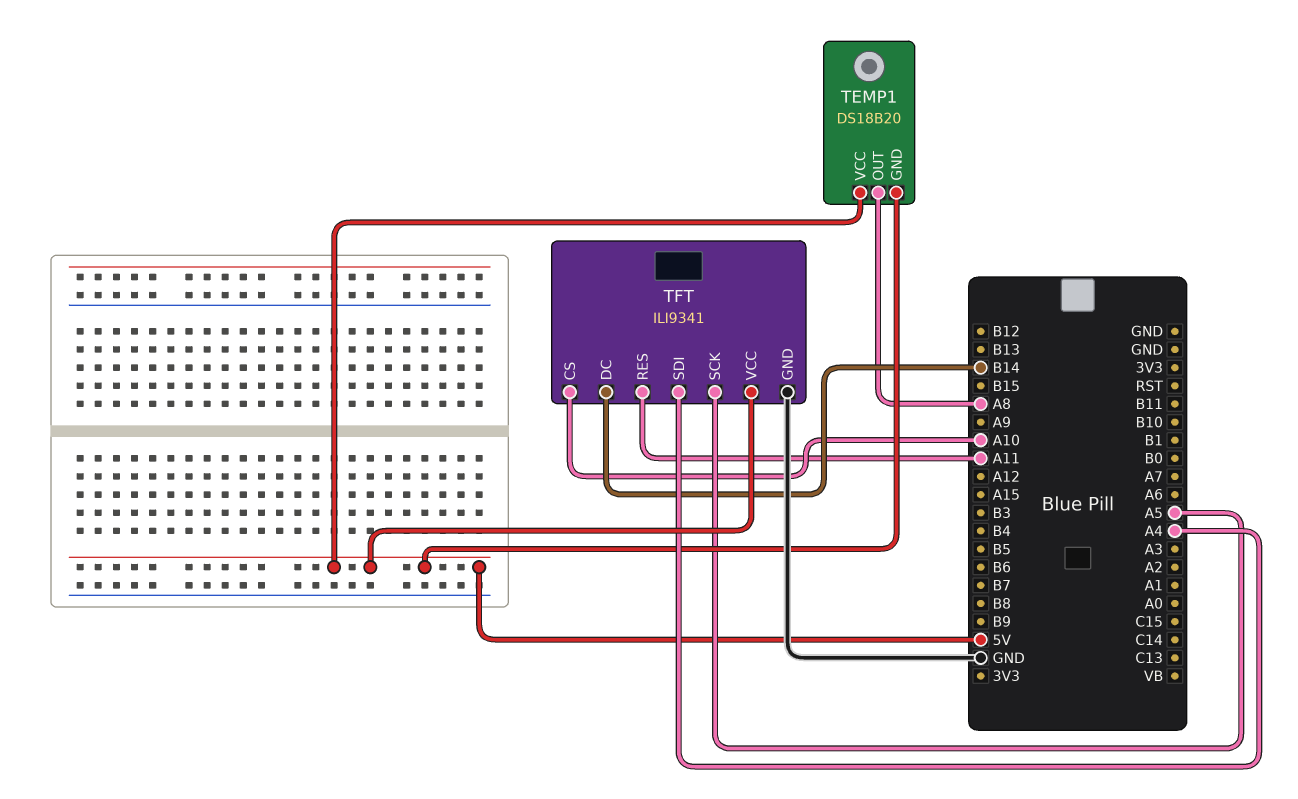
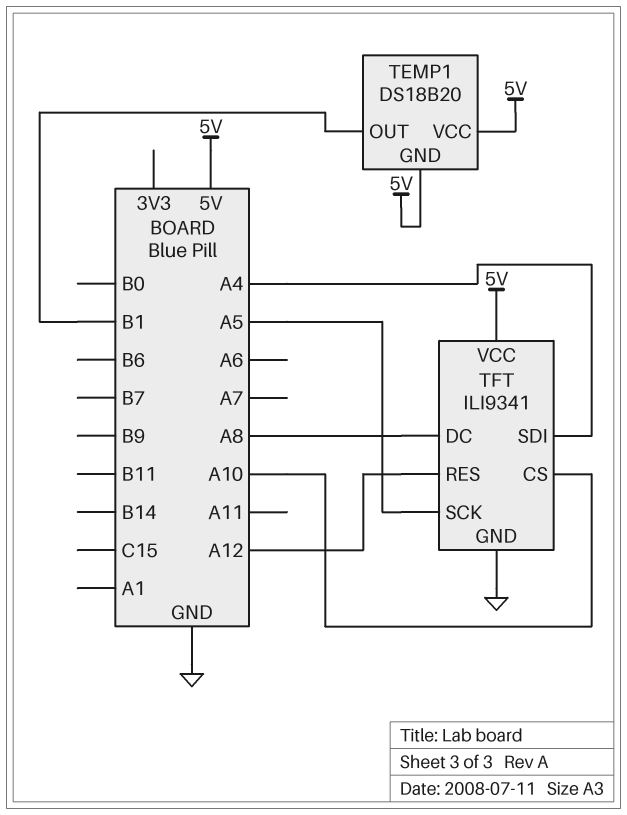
TEMP1 pin OUT: A8 -> B1
TFT pin DC: B14 -> A8
TFT pin RES: A11 -> A12

